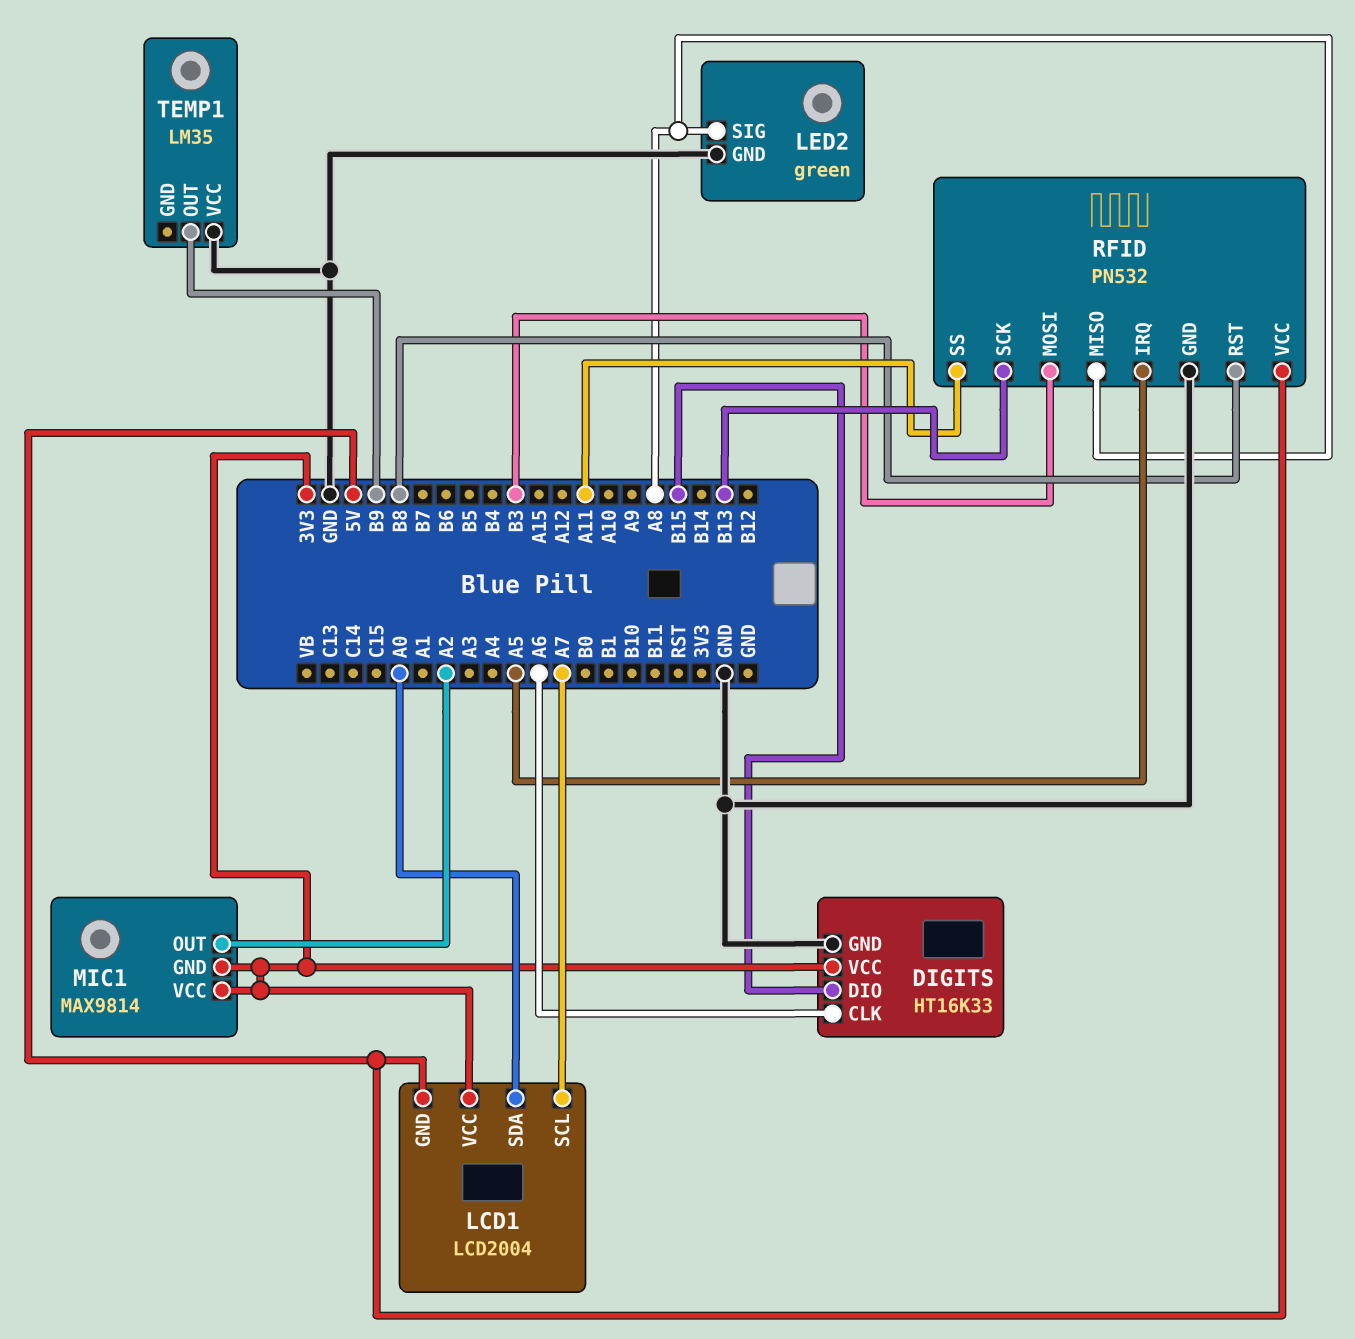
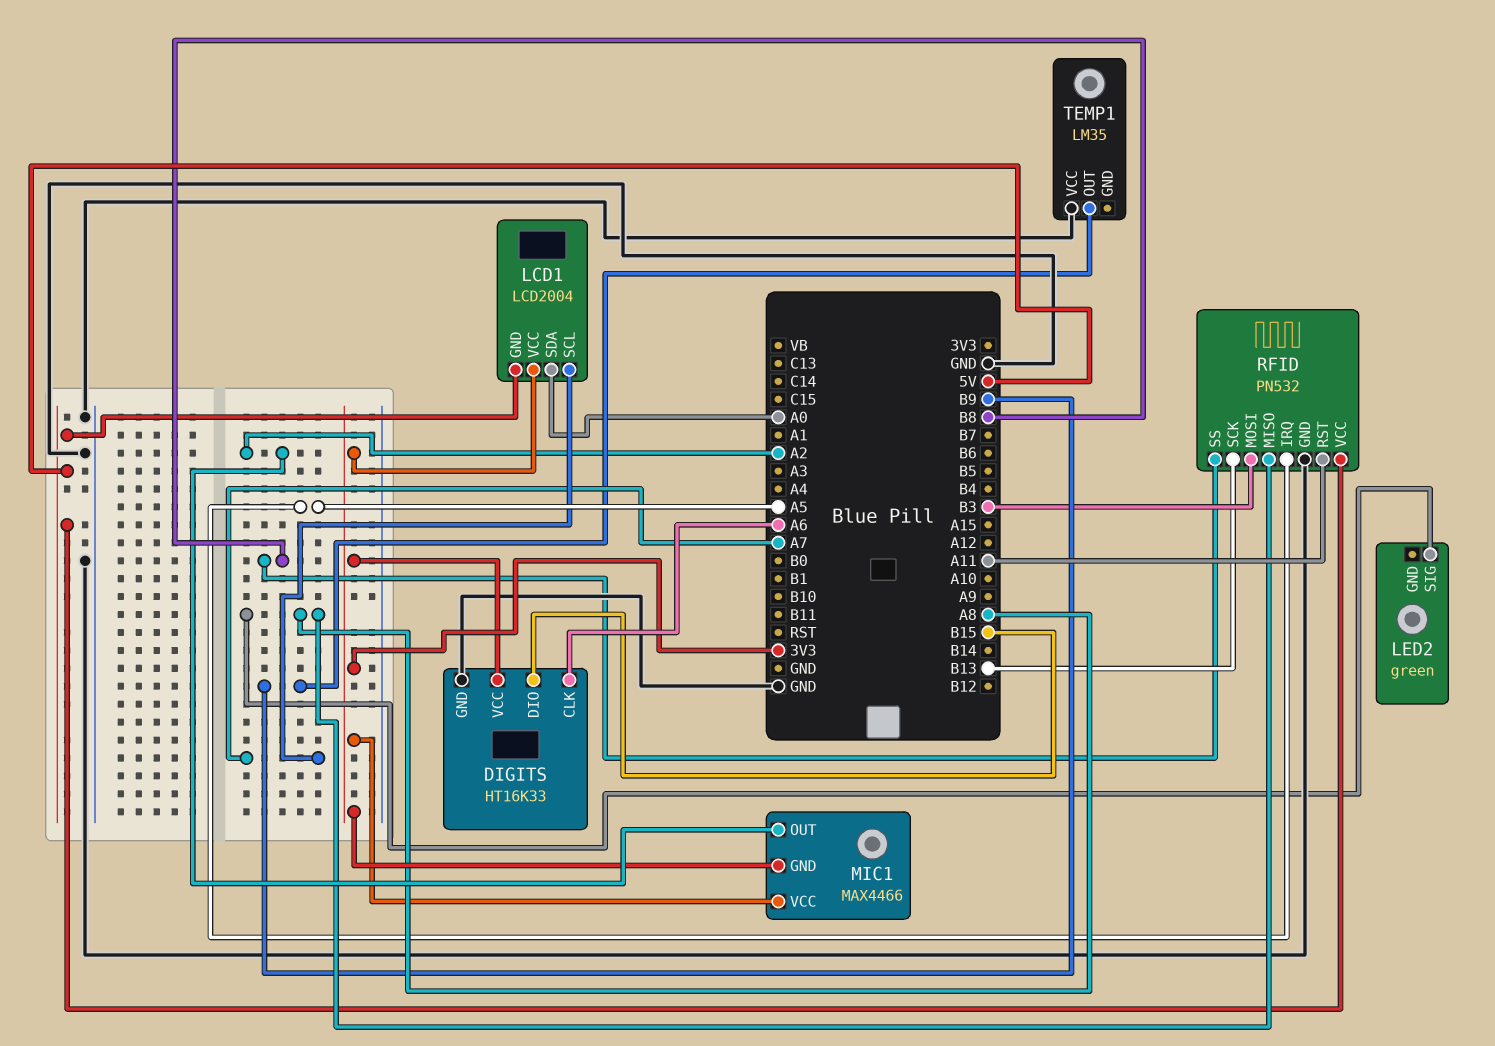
LED2 pin GND: GND -> none
MIC1: MAX9814 -> MAX4466
RFID pin RST: B8 -> A11
RFID pin SS: A11 -> B8

